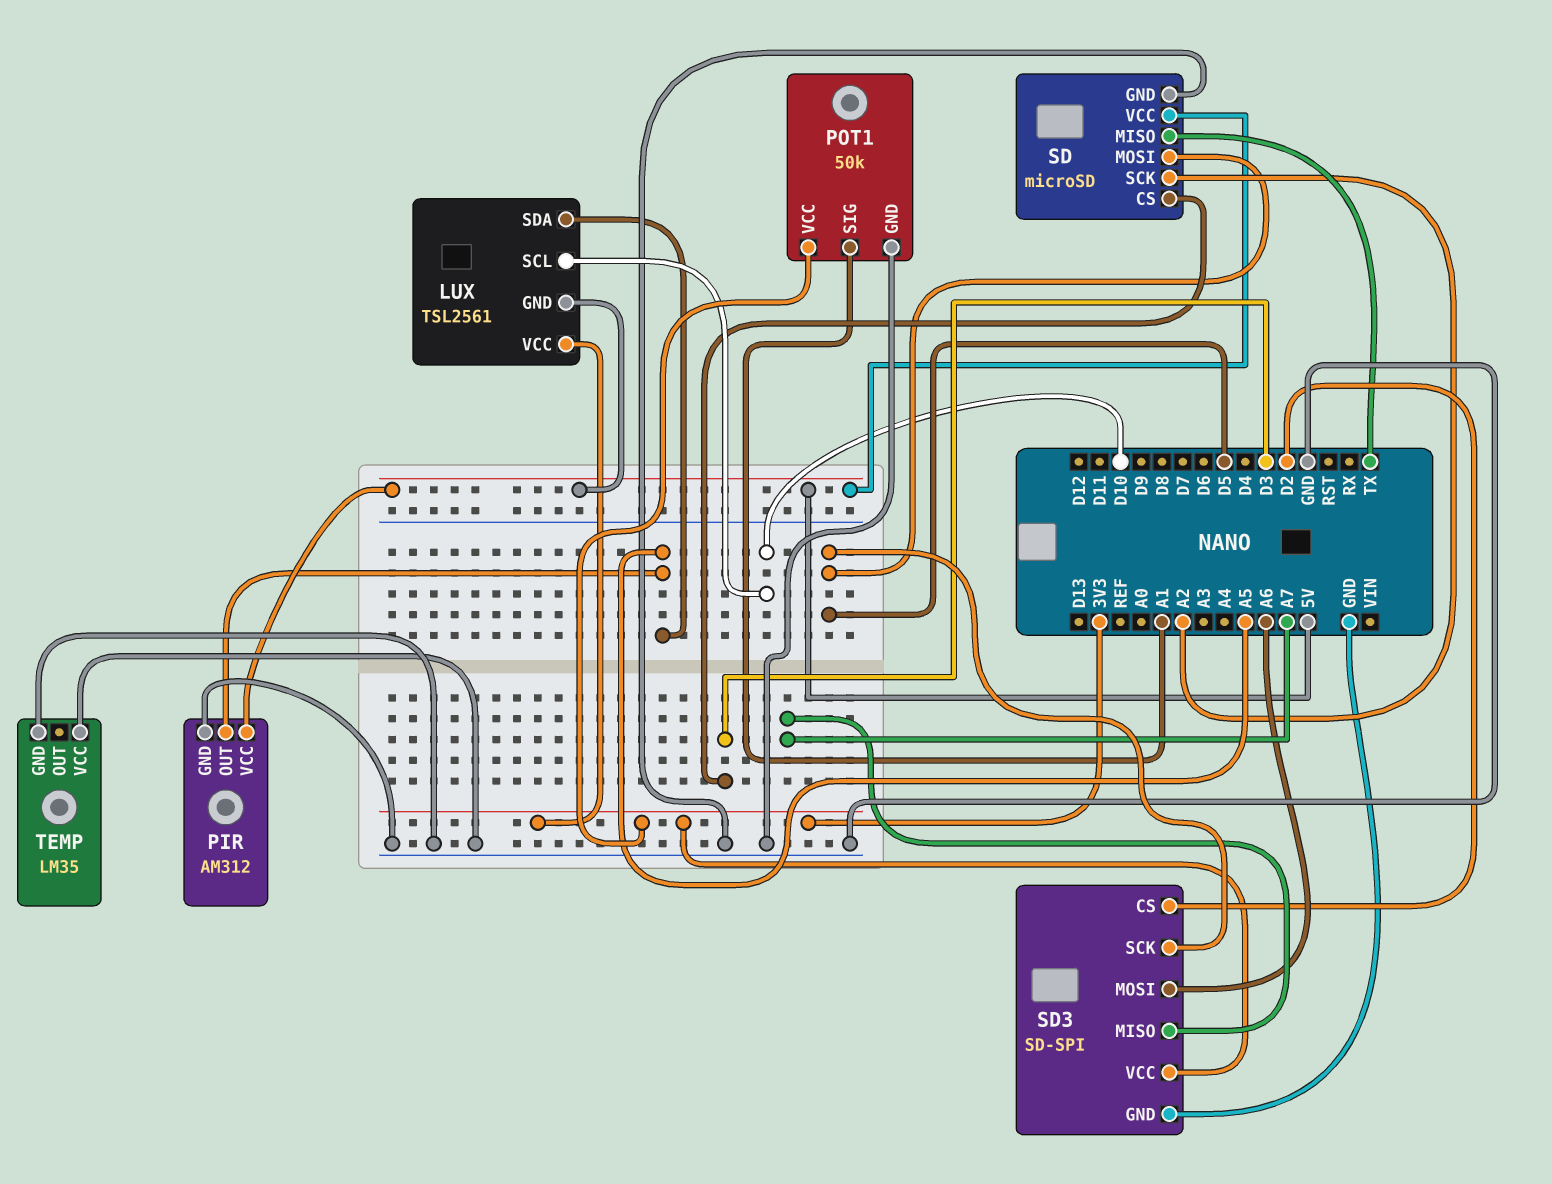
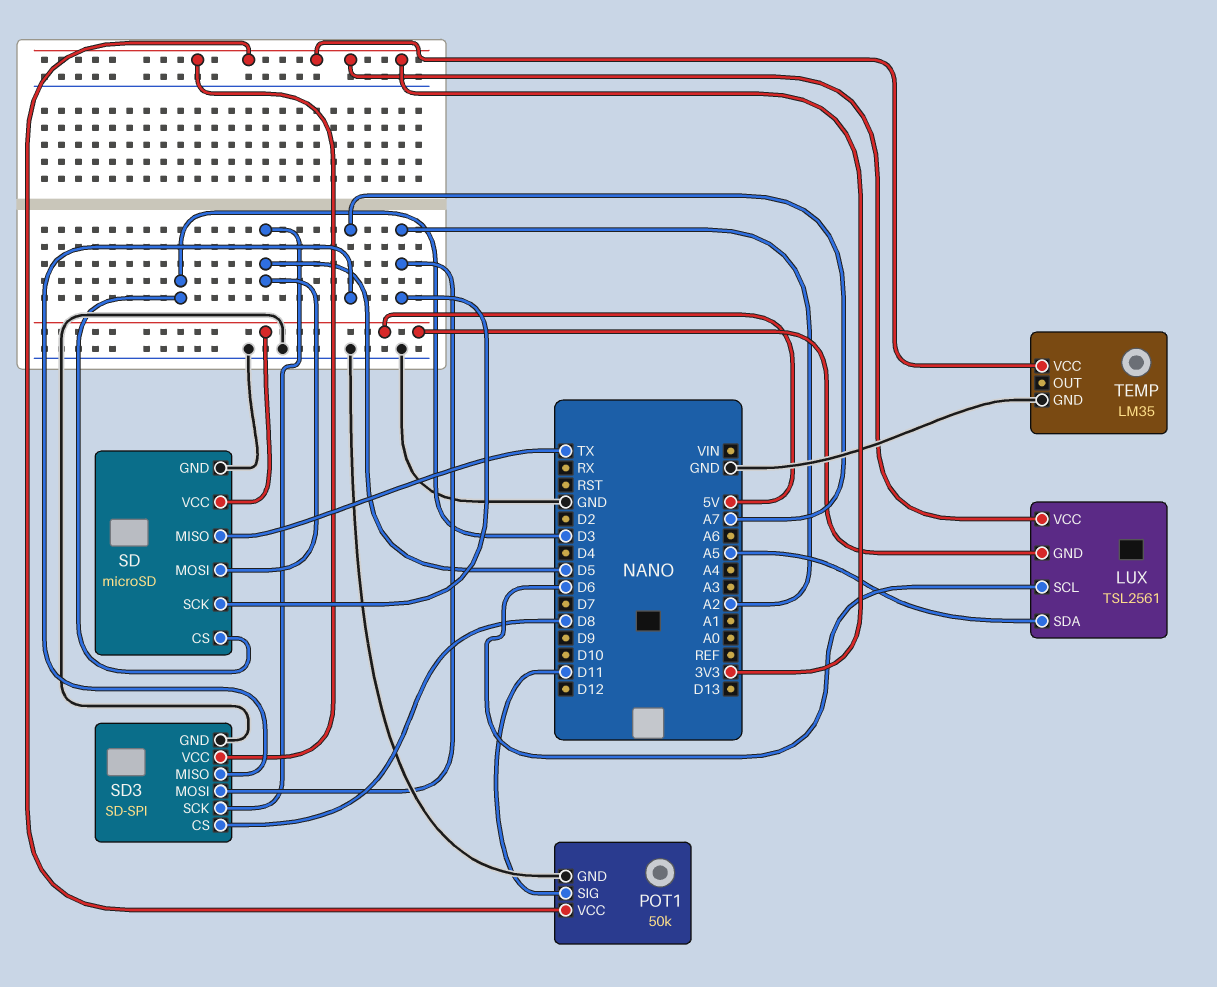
LUX pin SCL: D10 -> D6
PIR: AM312 -> none
PIR pin GND: GND -> none
PIR pin OUT: A5 -> none
PIR pin VCC: 5V -> none
POT1 pin SIG: A1 -> D11
SD3 pin CS: D2 -> D8
SD3 pin MOSI: A6 -> A2
TEMP pin VCC: GND -> 3V3

